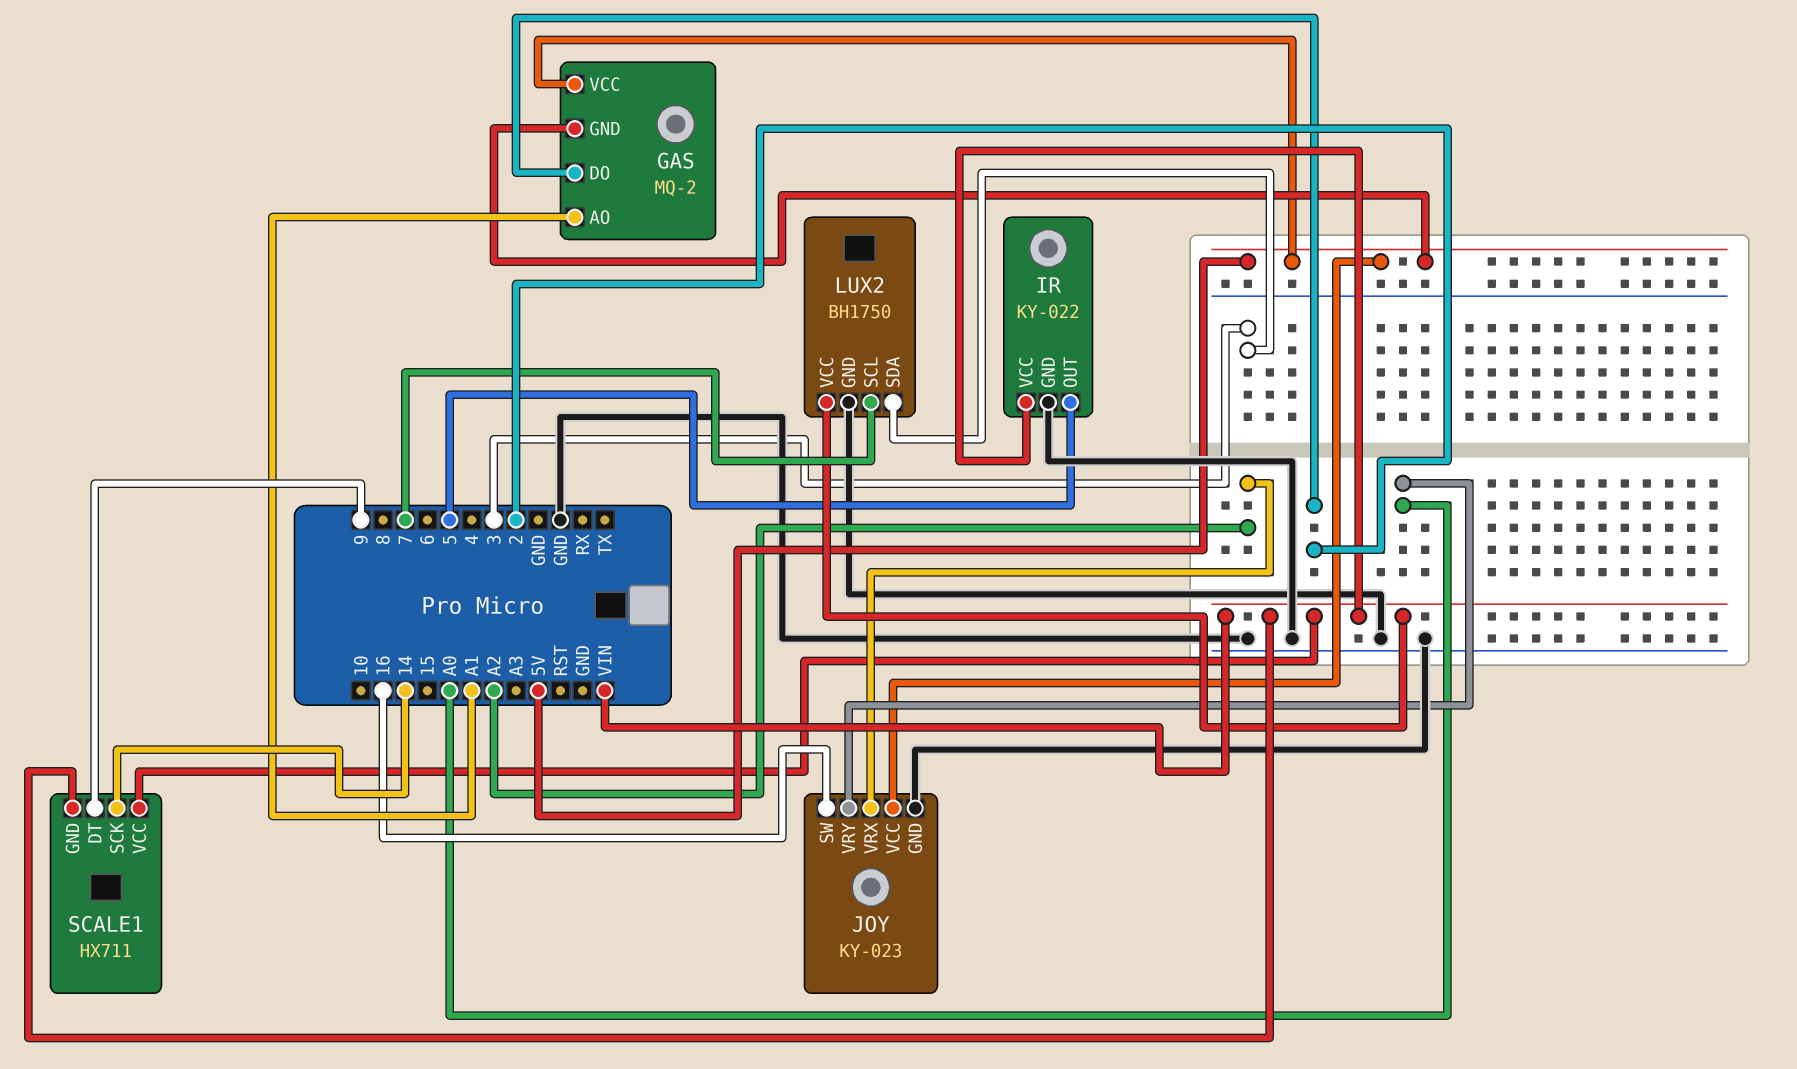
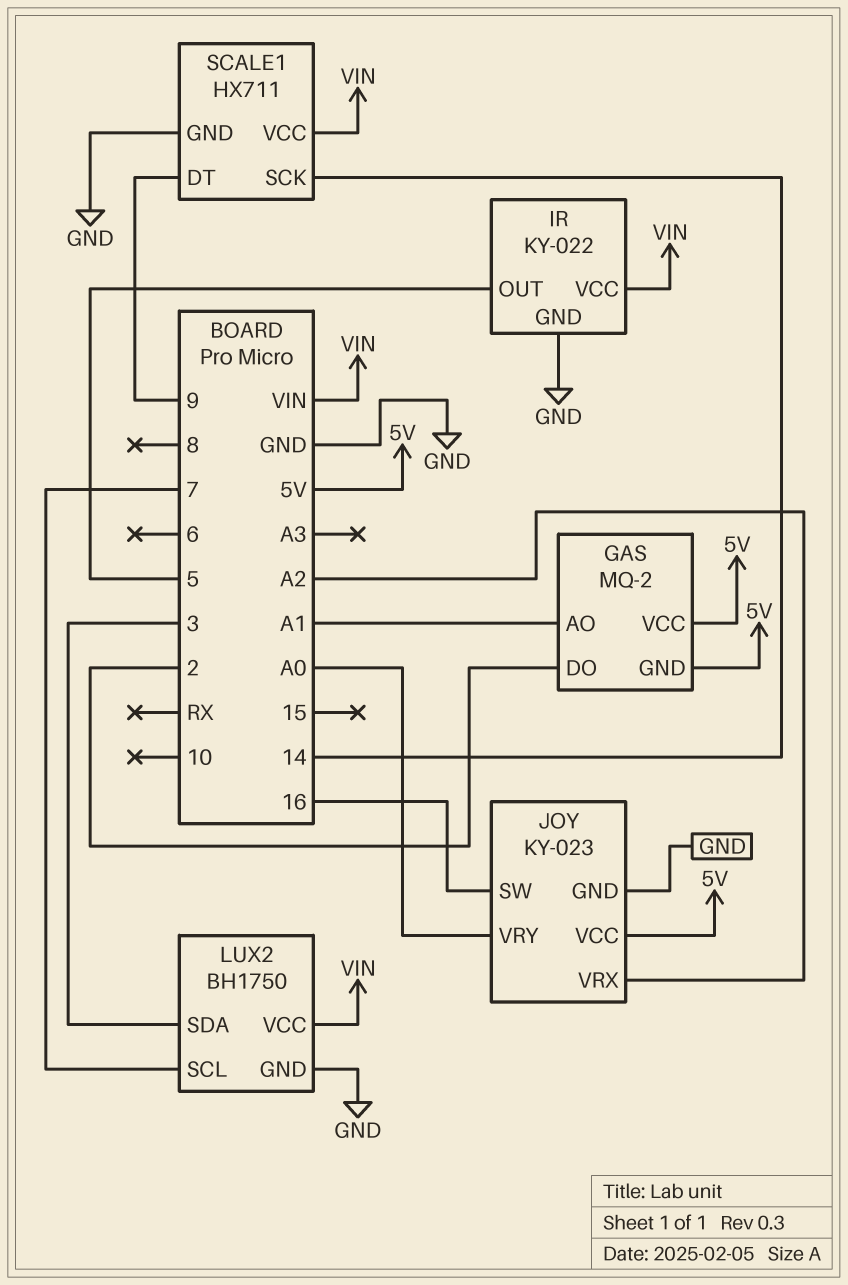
SCALE1 pin GND: VIN -> GND

